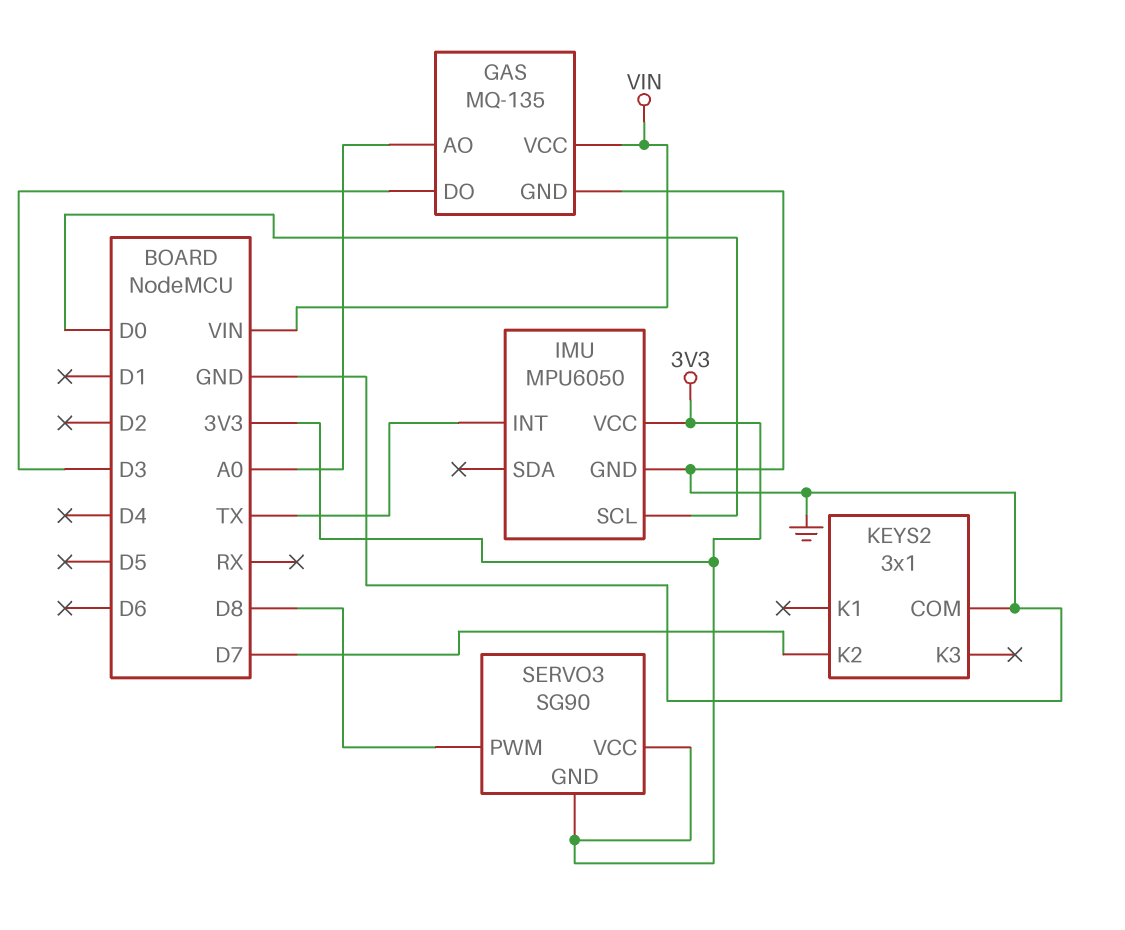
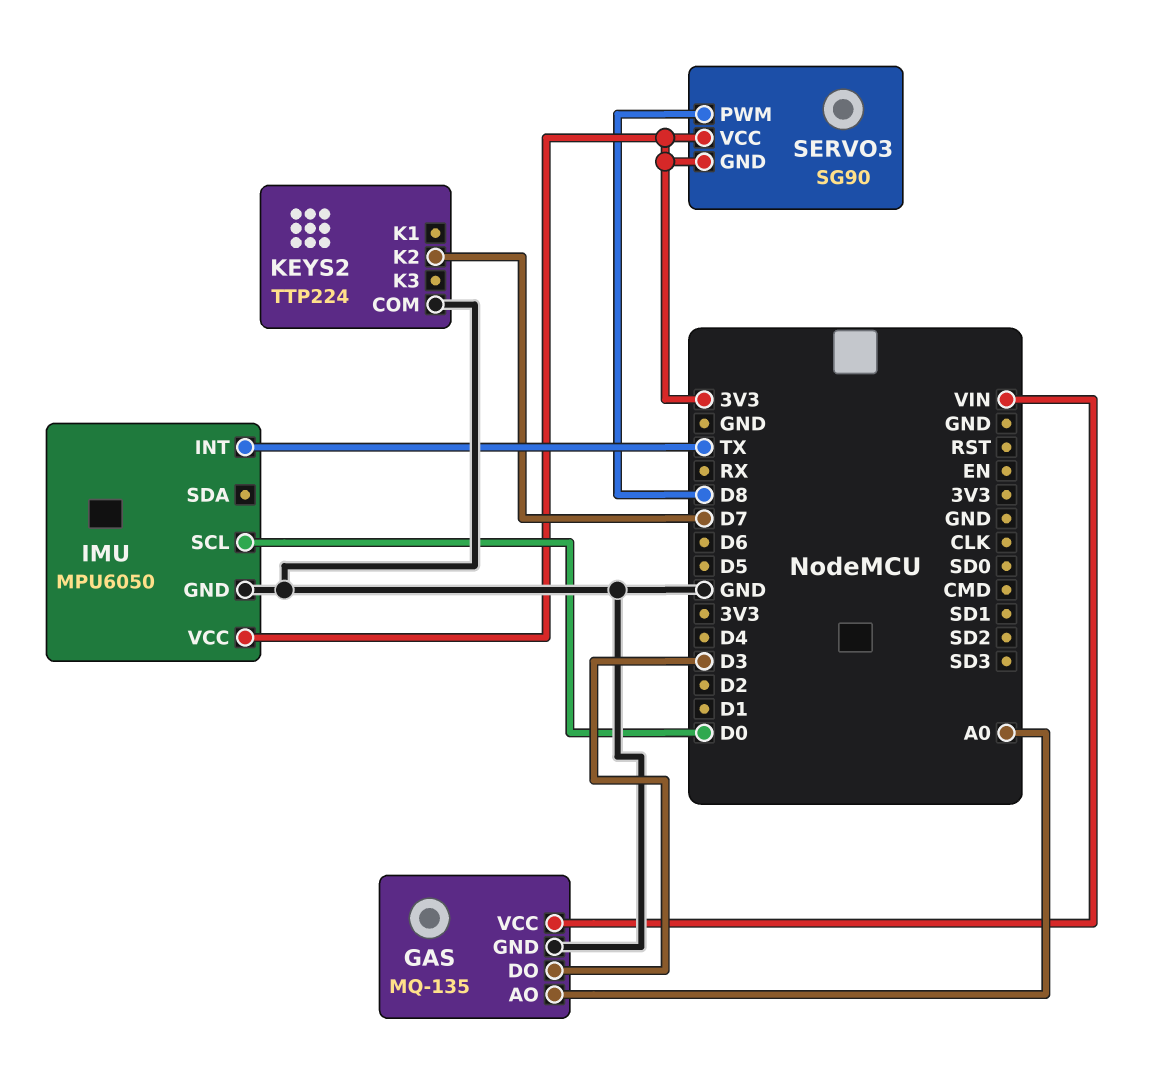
KEYS2: 3x1 -> TTP224

